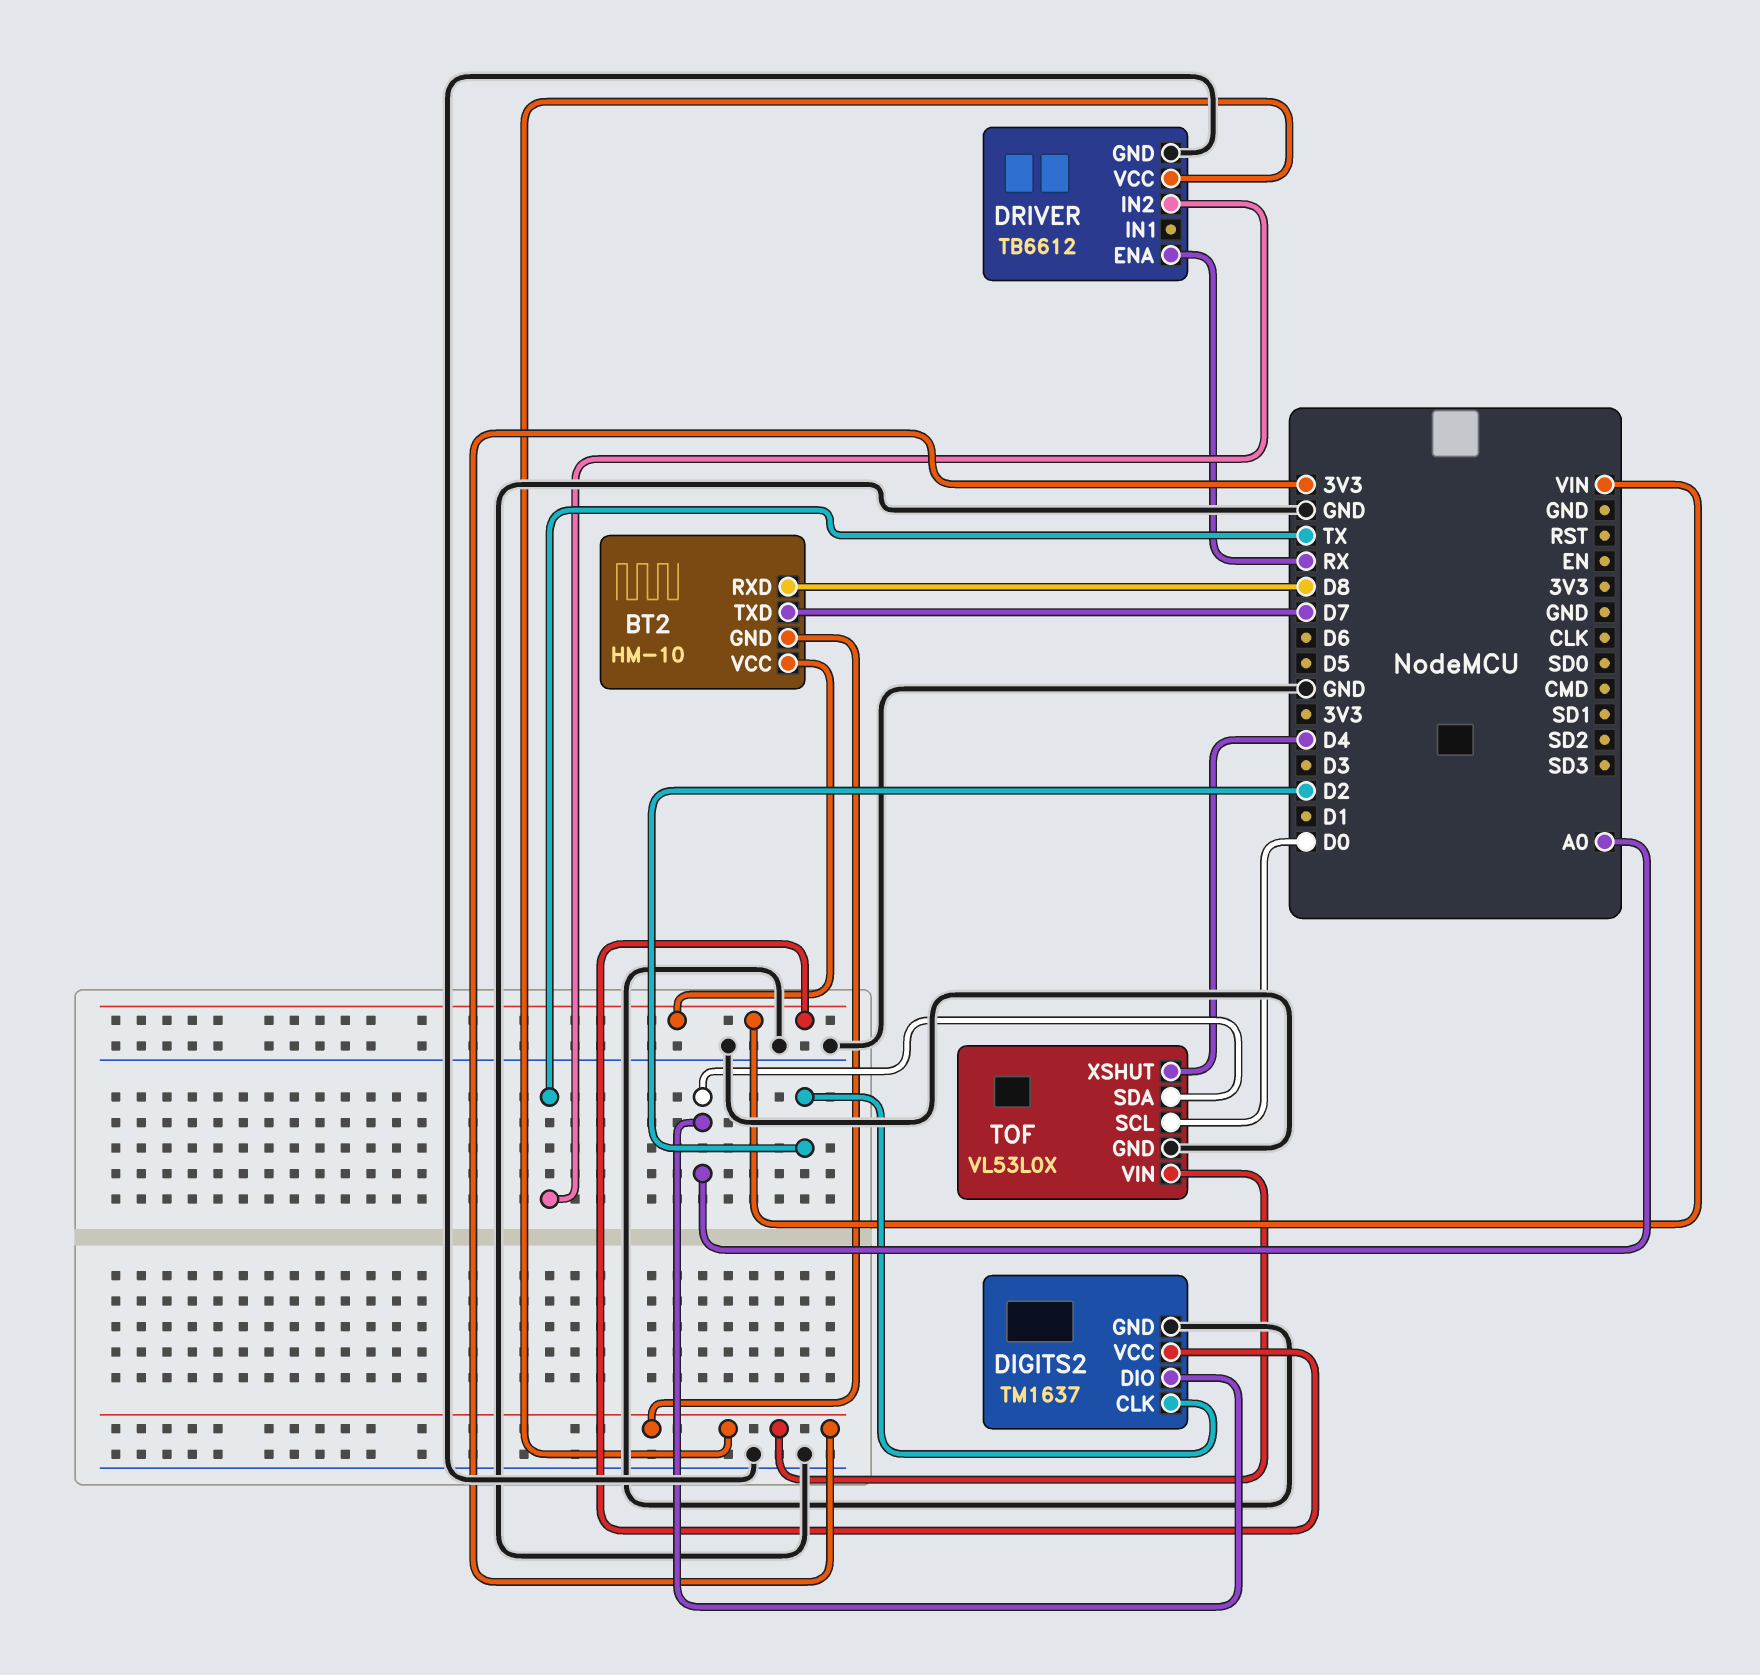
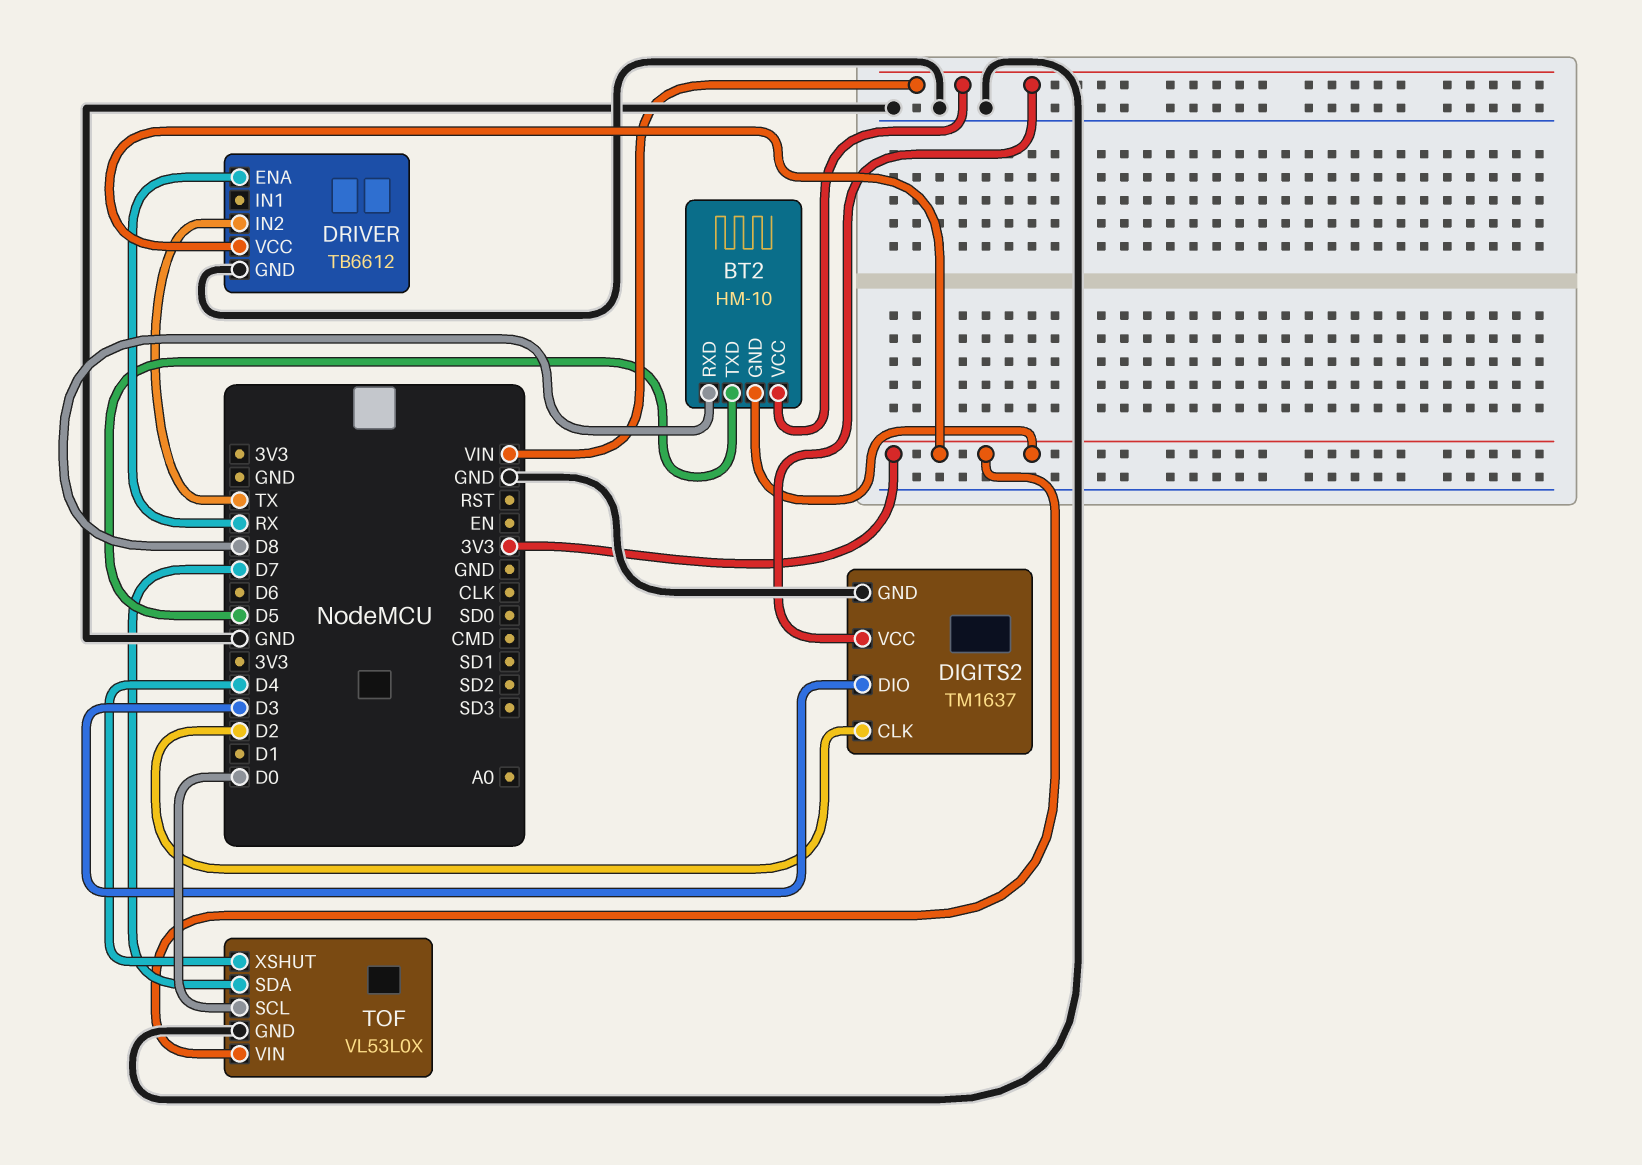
BT2 pin TXD: D7 -> D5
DIGITS2 pin DIO: A0 -> D3
TOF pin SDA: A0 -> D7

